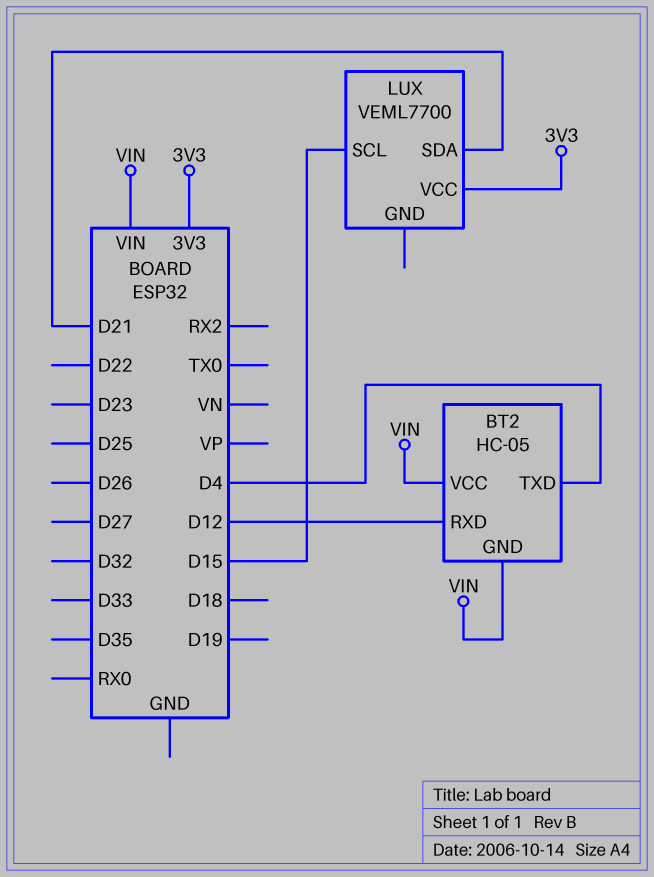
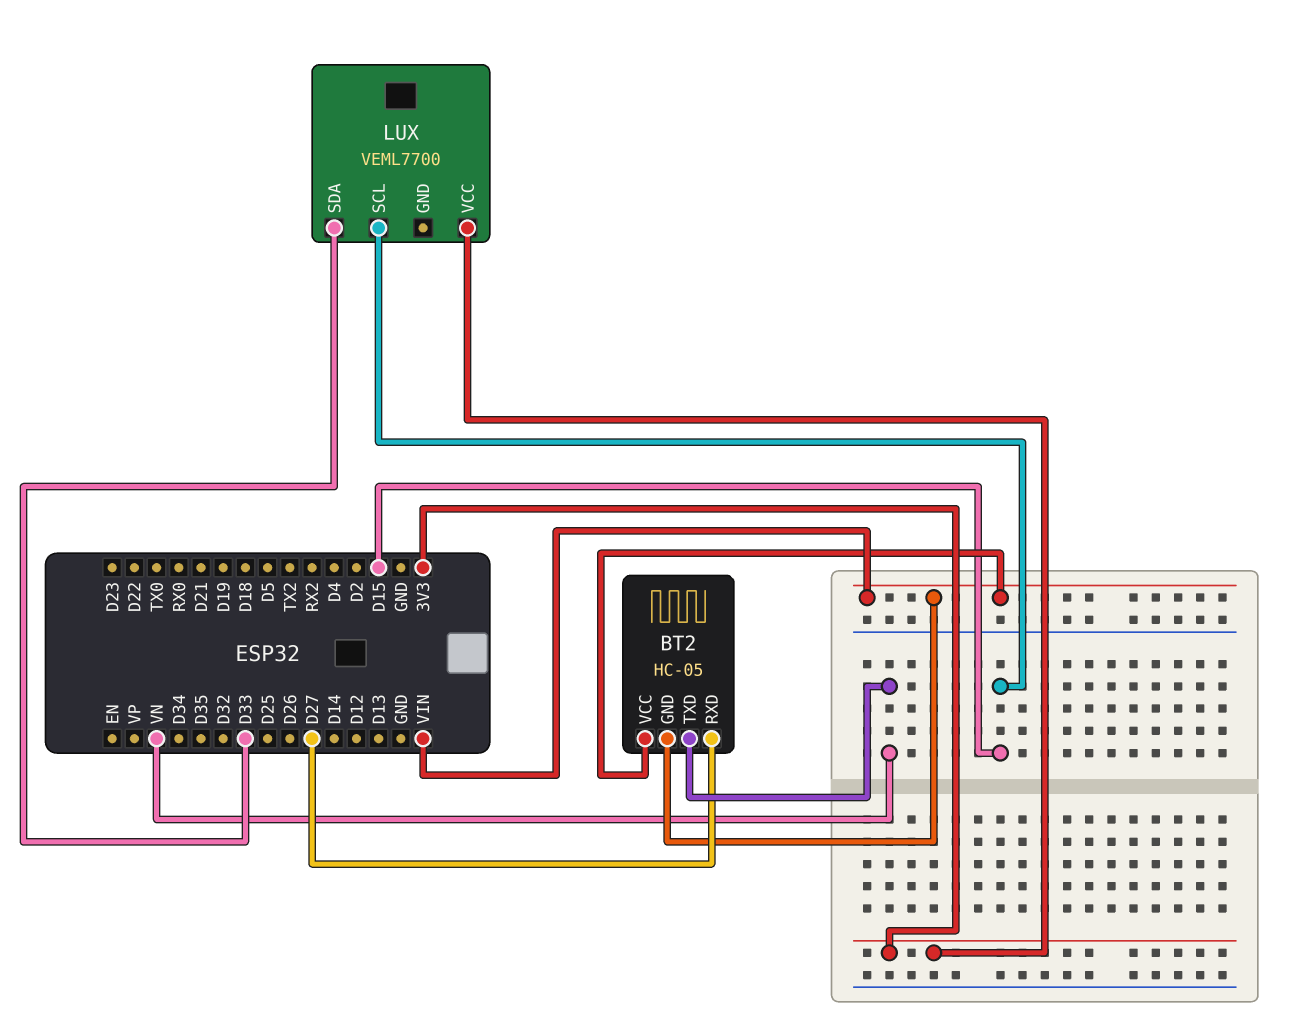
BT2 pin RXD: D12 -> D27
BT2 pin TXD: D4 -> VN
LUX pin SDA: D21 -> D33

